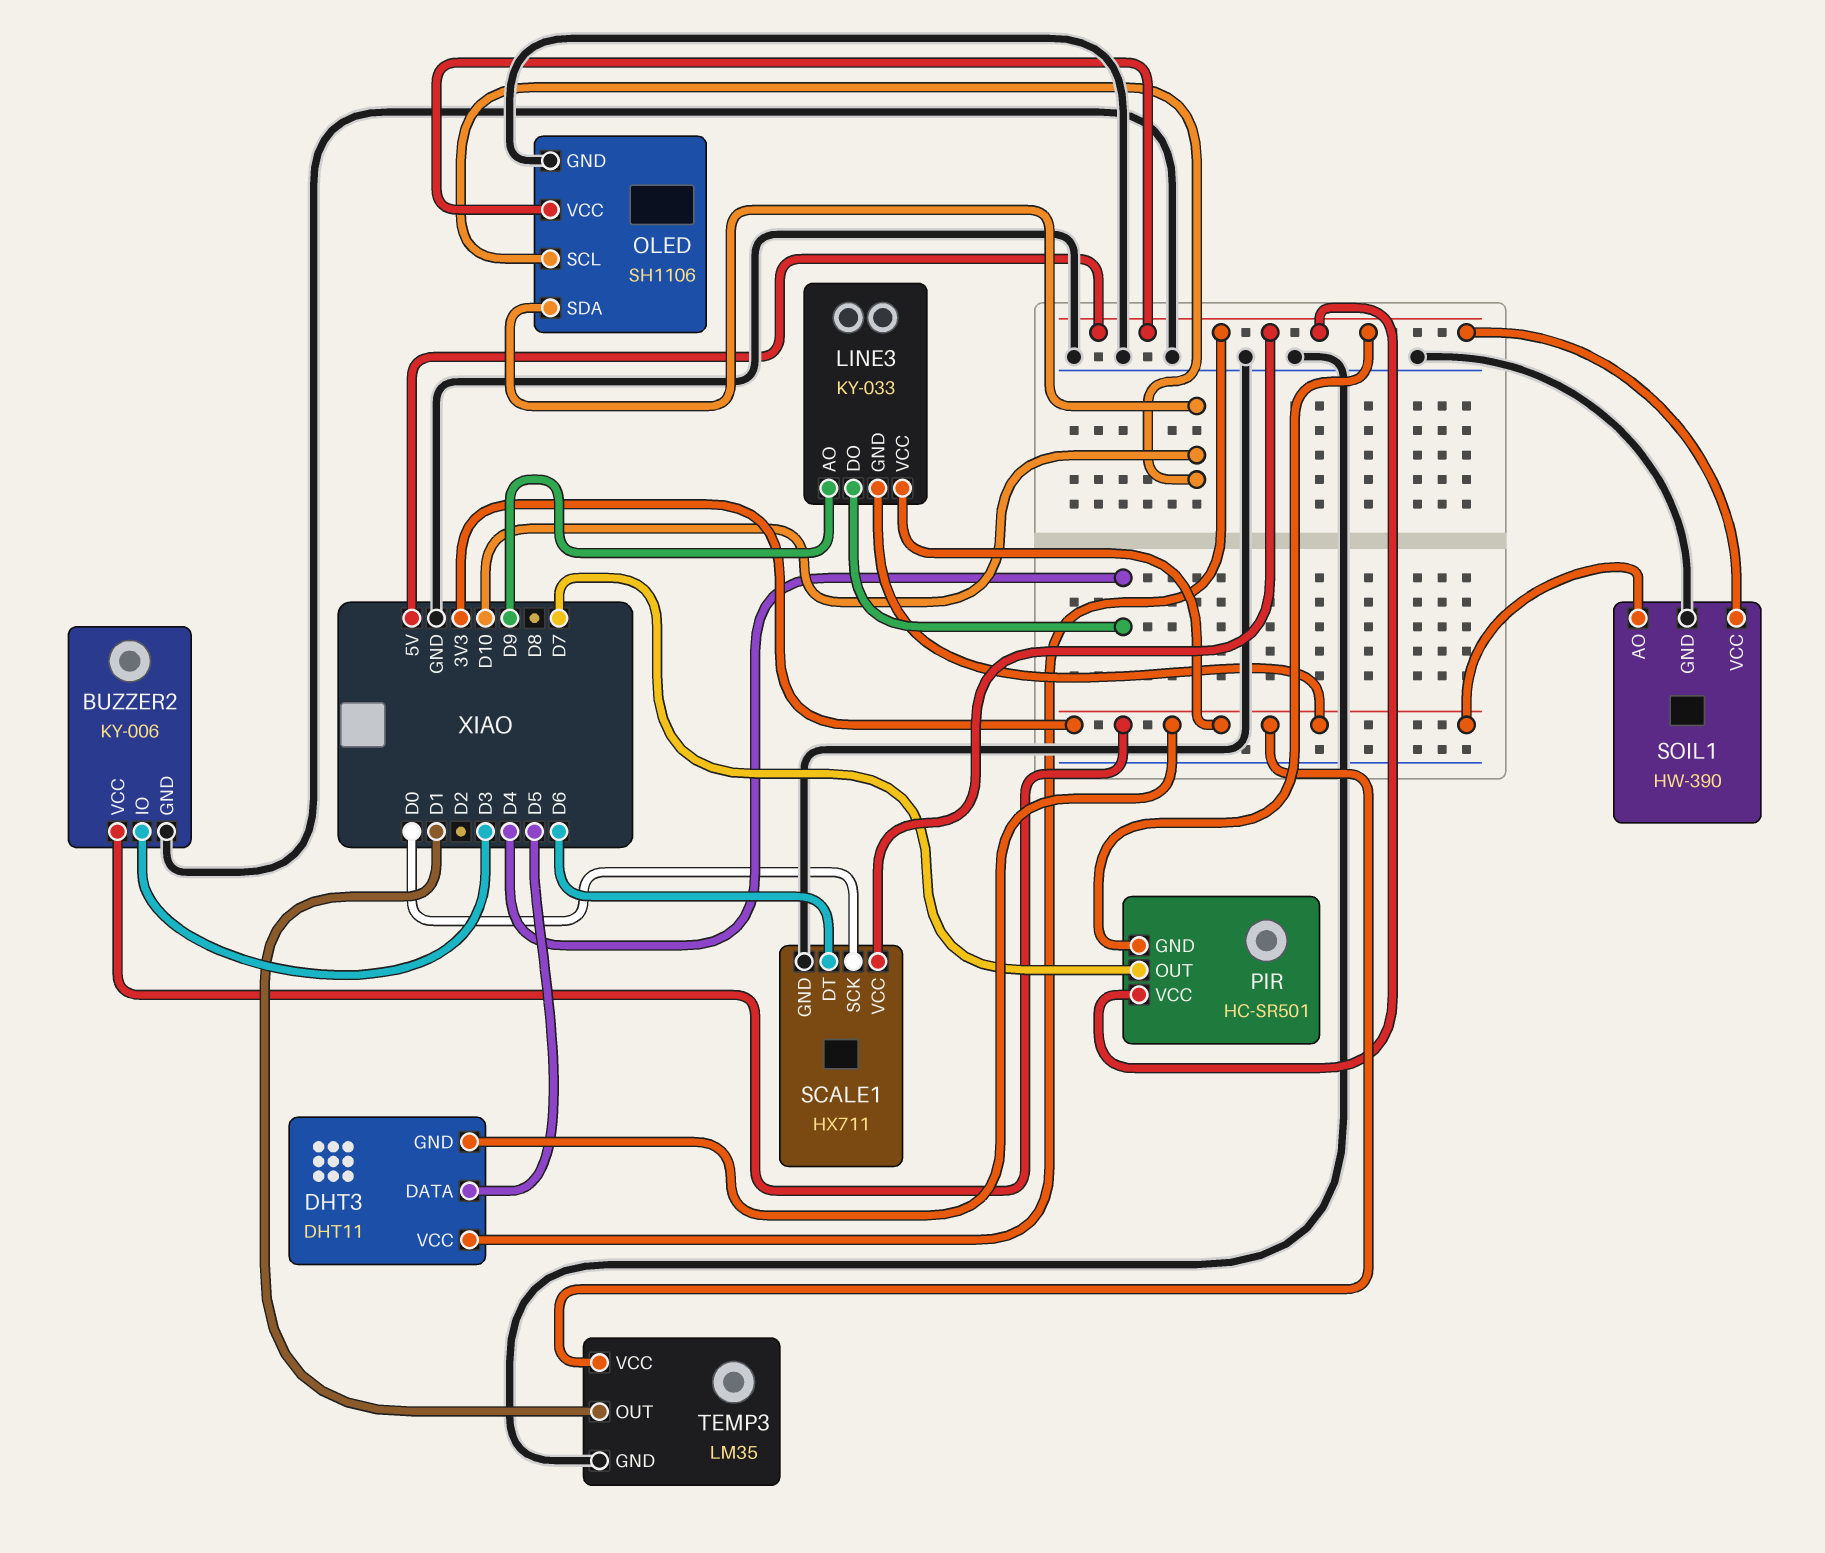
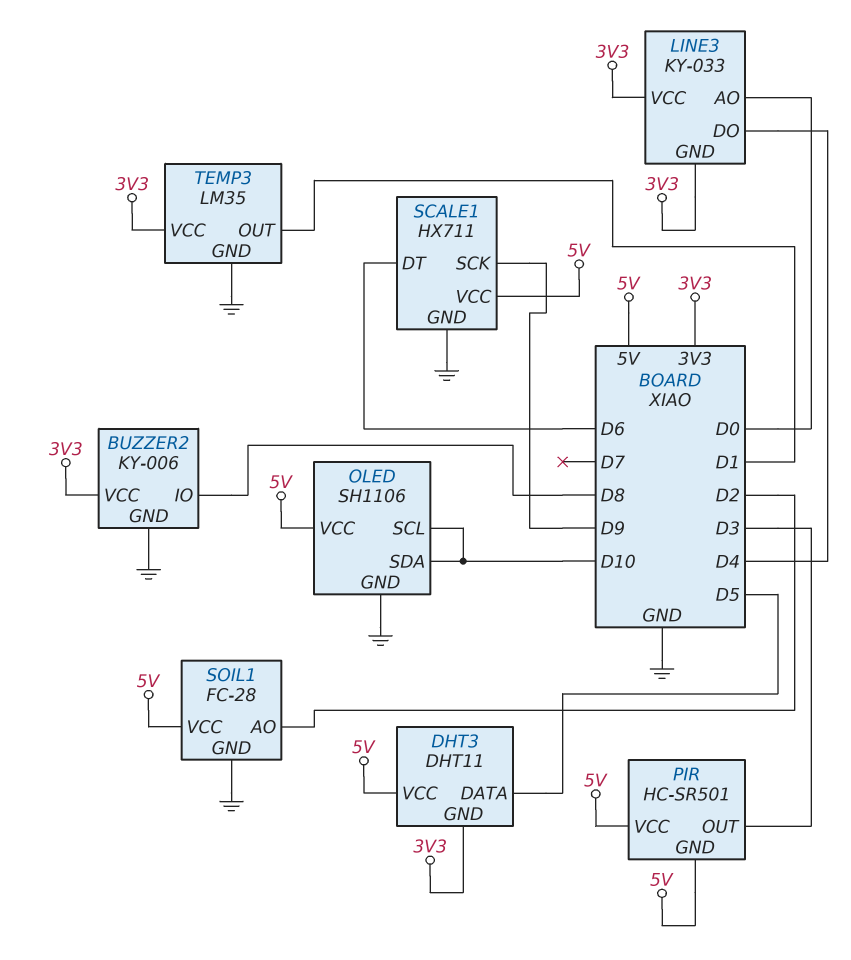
BUZZER2 pin IO: D3 -> D8
LINE3 pin AO: D9 -> D0
PIR pin OUT: D7 -> D3
SCALE1 pin SCK: D0 -> D9
SOIL1: HW-390 -> FC-28
SOIL1 pin AO: 3V3 -> D2

